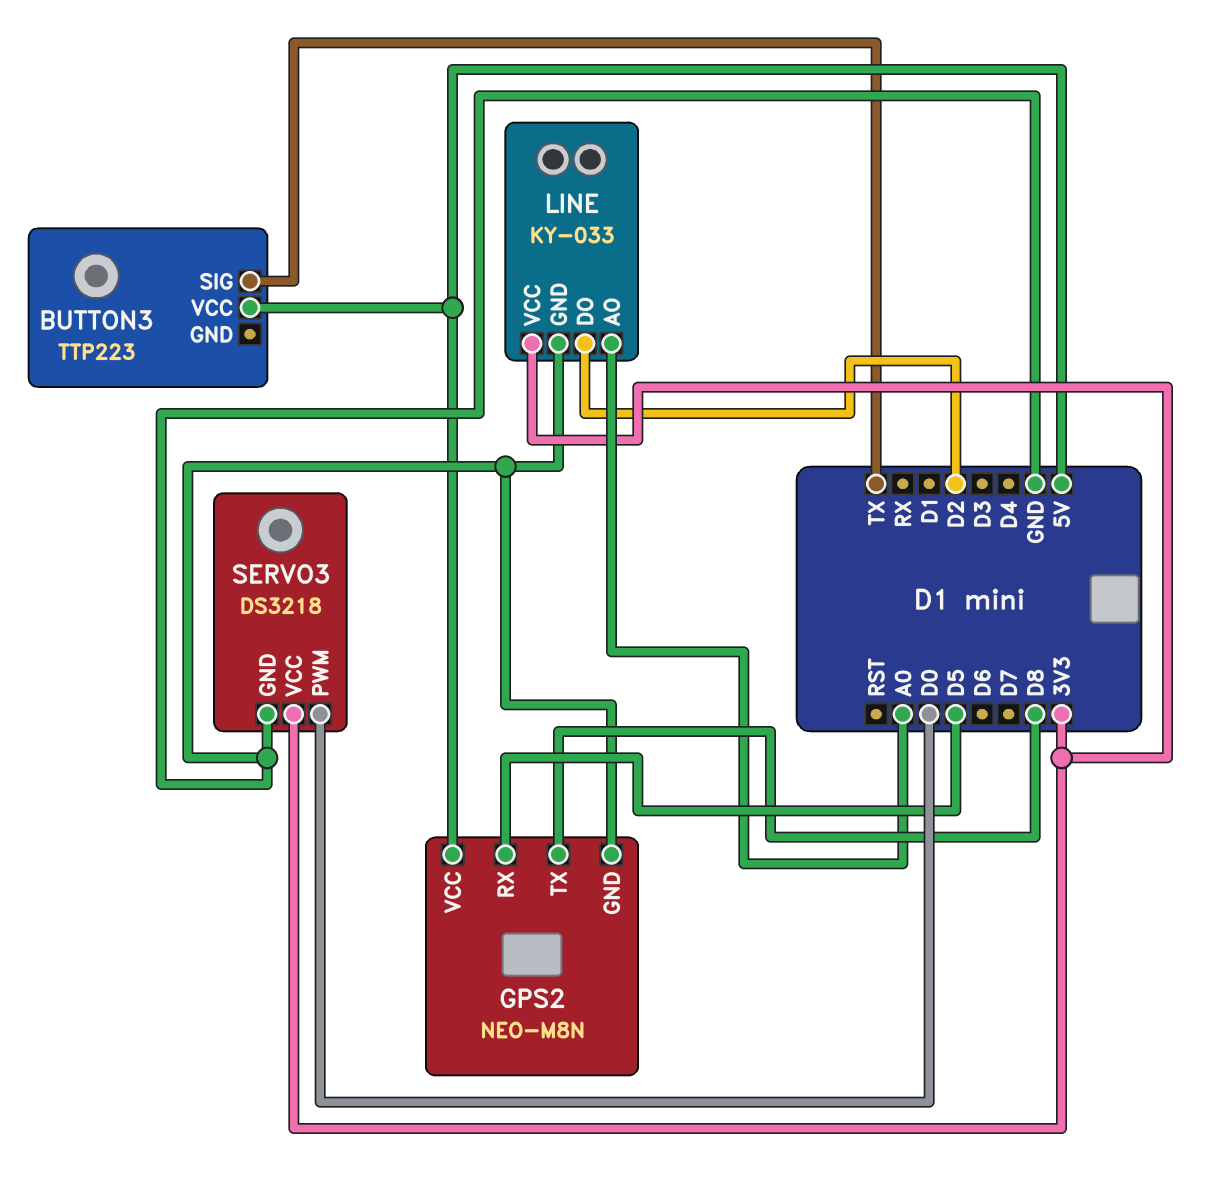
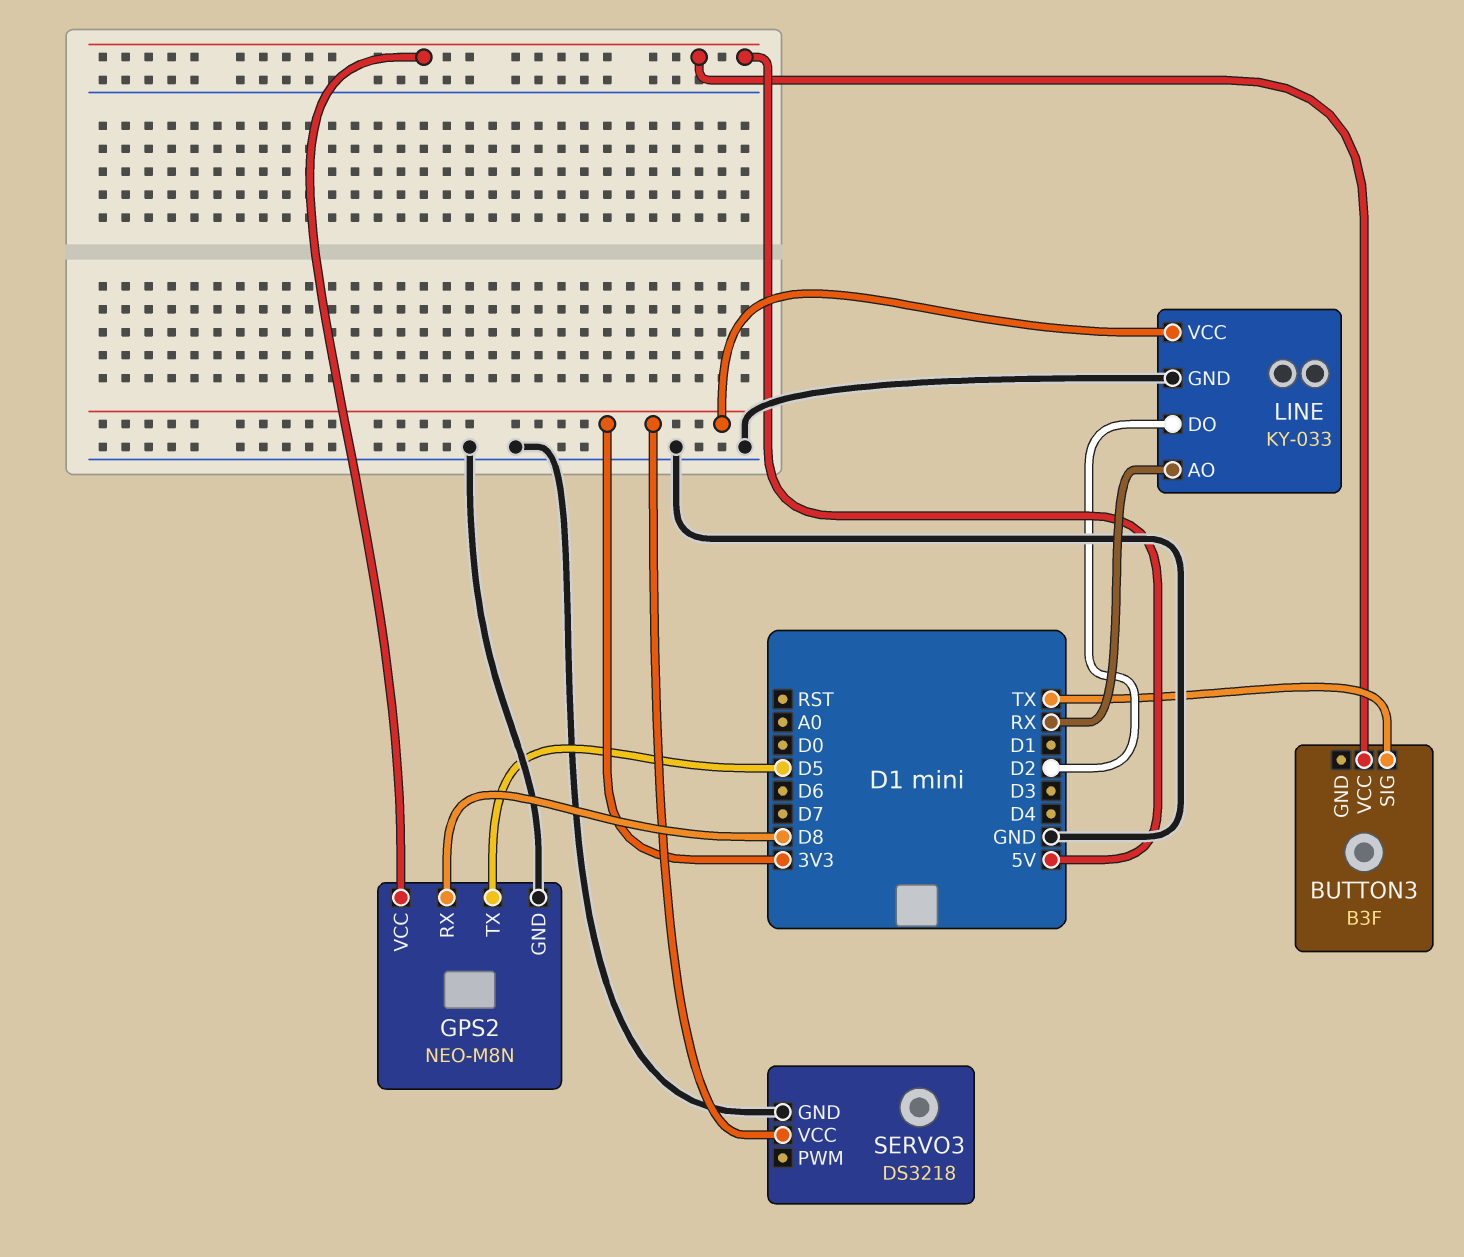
BUTTON3: TTP223 -> B3F
GPS2 pin RX: D5 -> D8
GPS2 pin TX: D8 -> D5
LINE pin AO: A0 -> RX
SERVO3 pin PWM: D0 -> none

